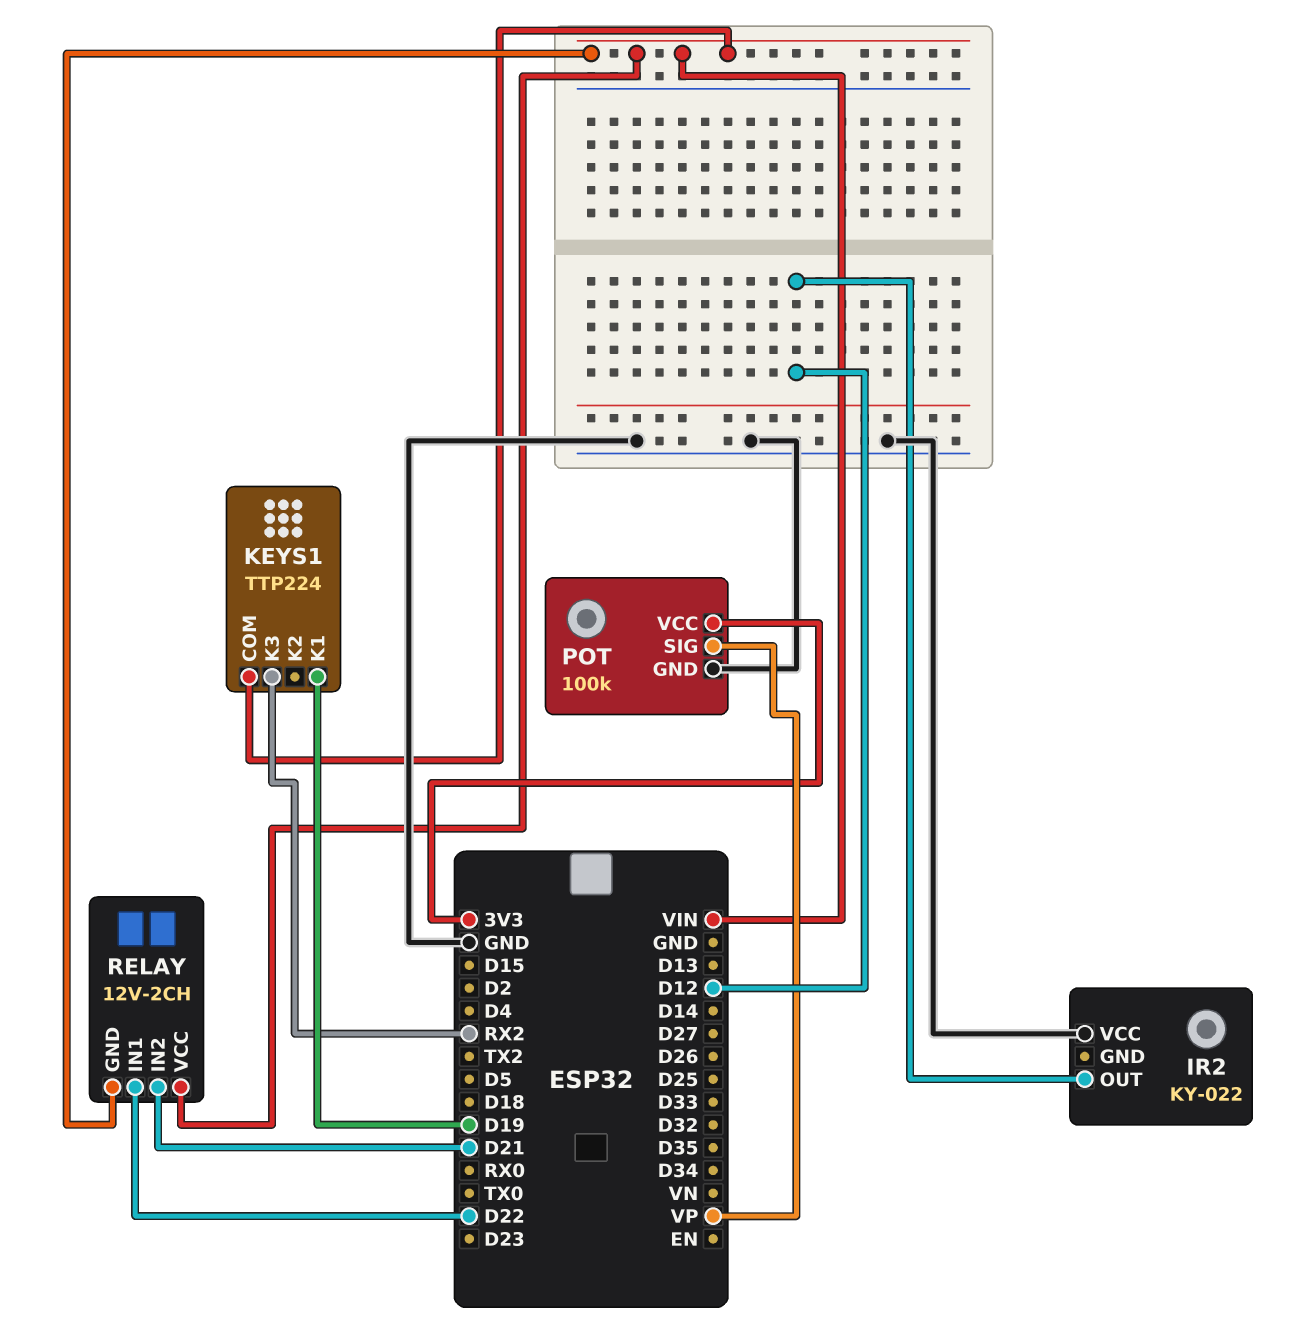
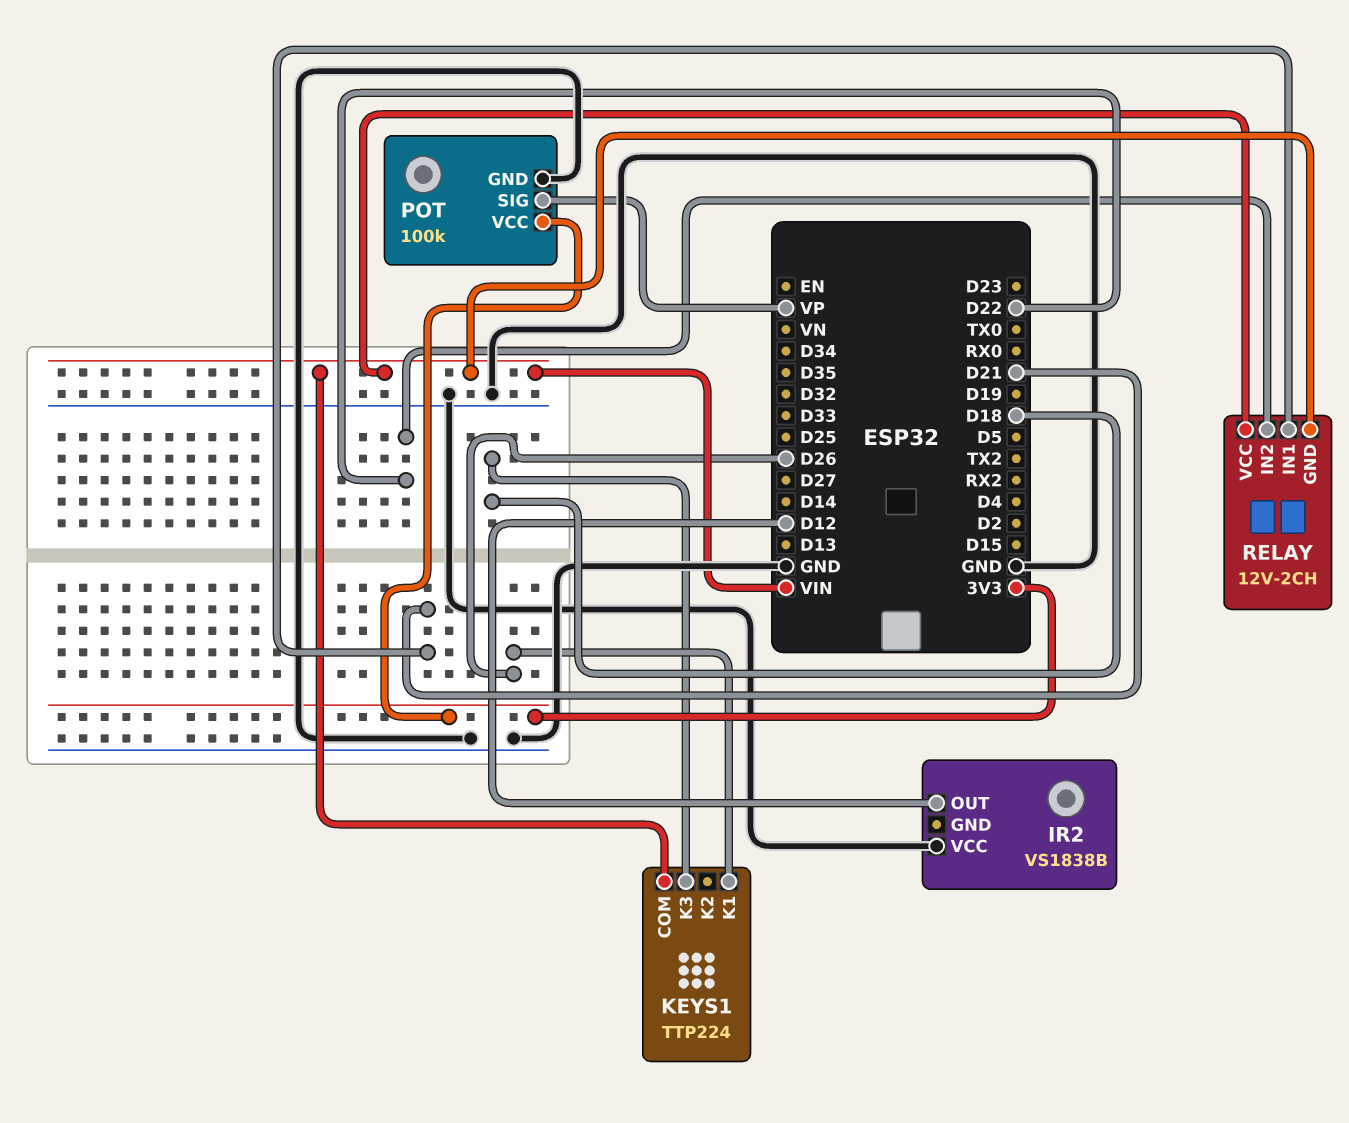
IR2: KY-022 -> VS1838B
KEYS1 pin K1: D19 -> D26
KEYS1 pin K3: RX2 -> D18
RELAY pin IN1: D22 -> D21
RELAY pin IN2: D21 -> D22

